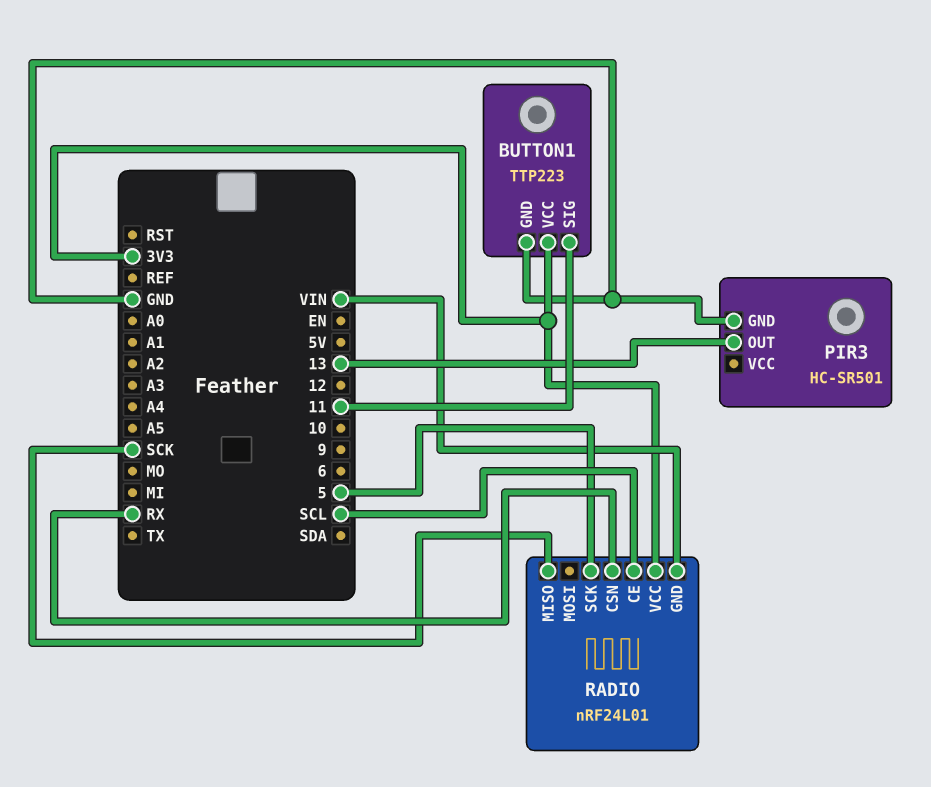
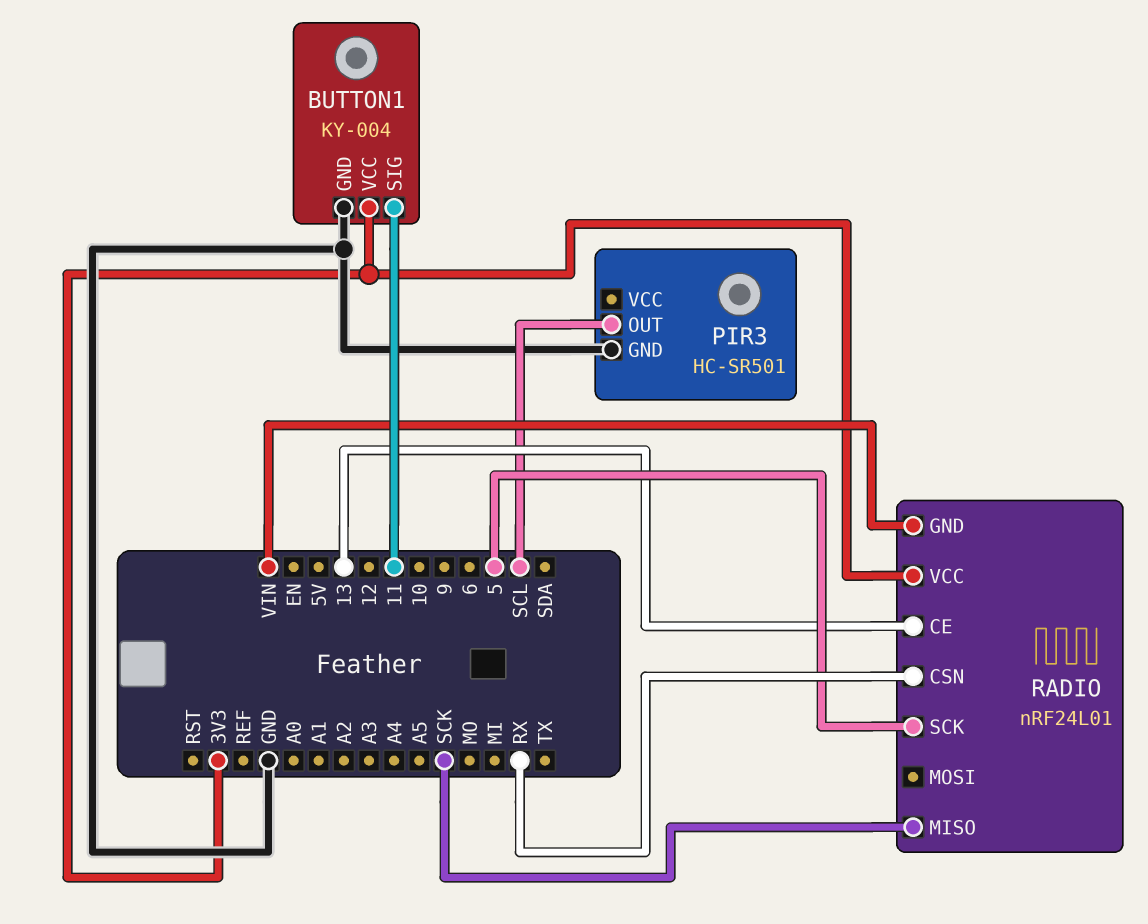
BUTTON1: TTP223 -> KY-004
PIR3 pin OUT: 13 -> SCL
RADIO pin CE: SCL -> 13

